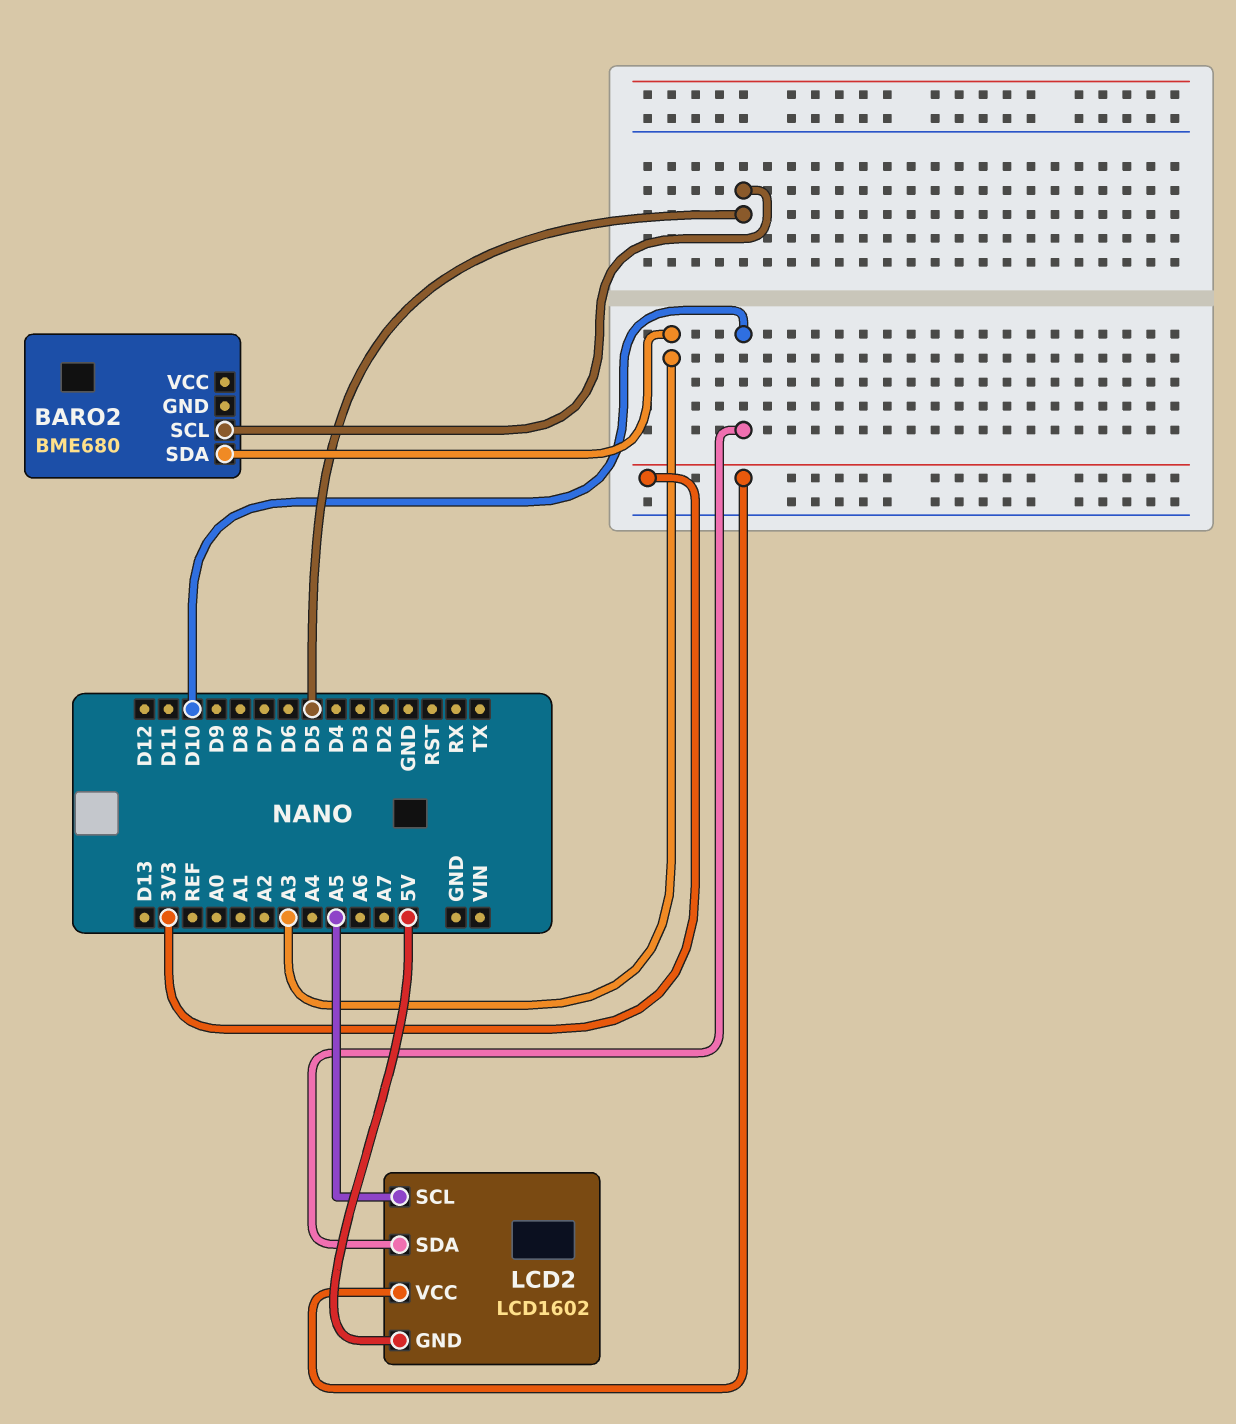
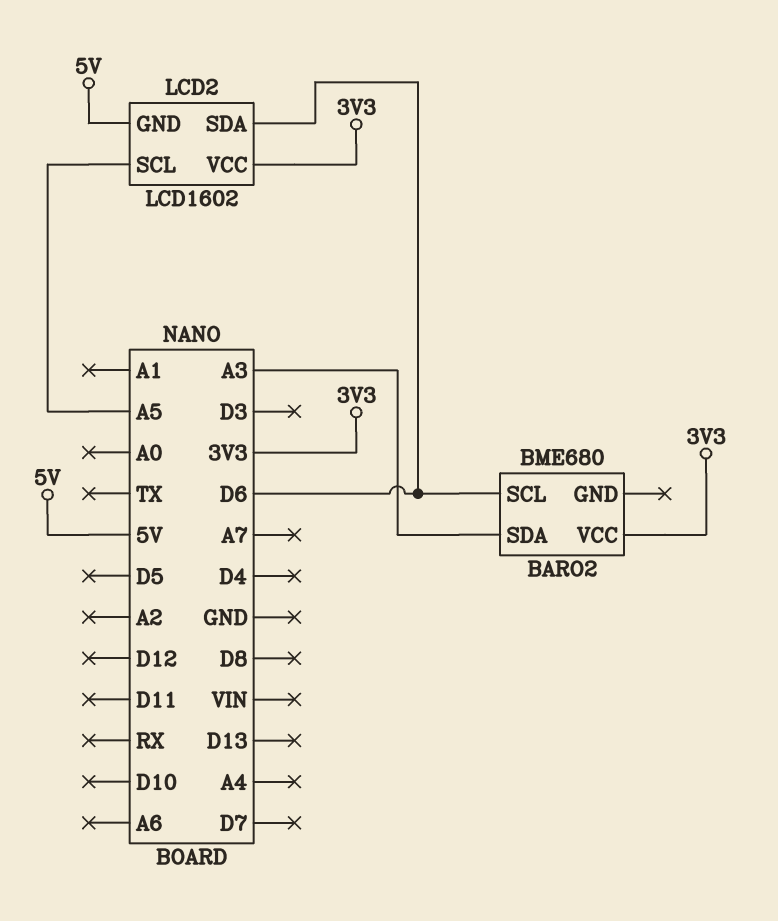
BARO2 pin SCL: D5 -> D6
BARO2 pin VCC: none -> 3V3
LCD2 pin SDA: D10 -> D6

